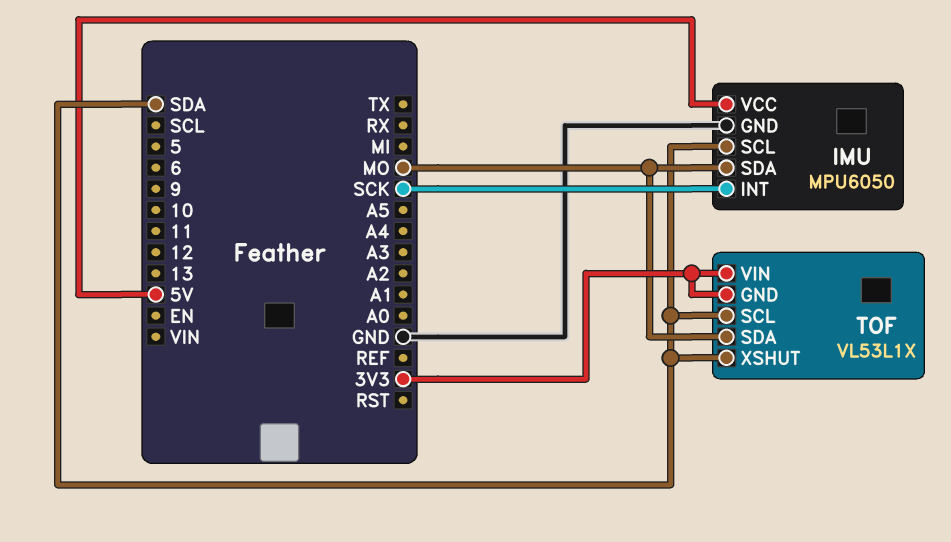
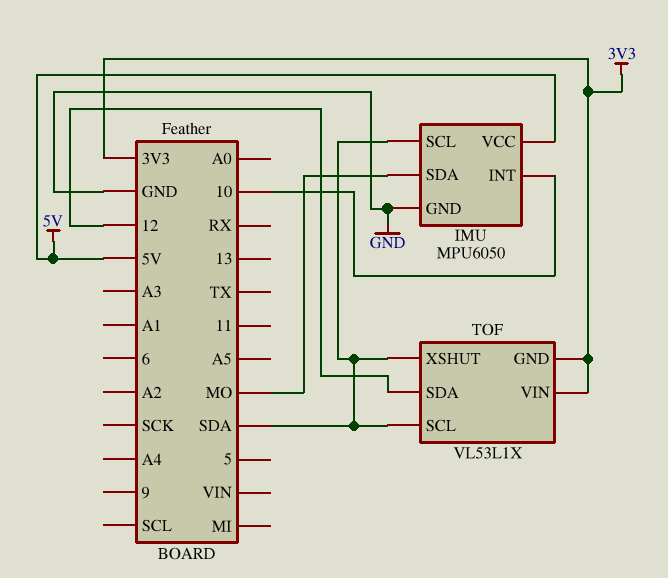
IMU pin INT: SCK -> 10
TOF pin SDA: MO -> 12

